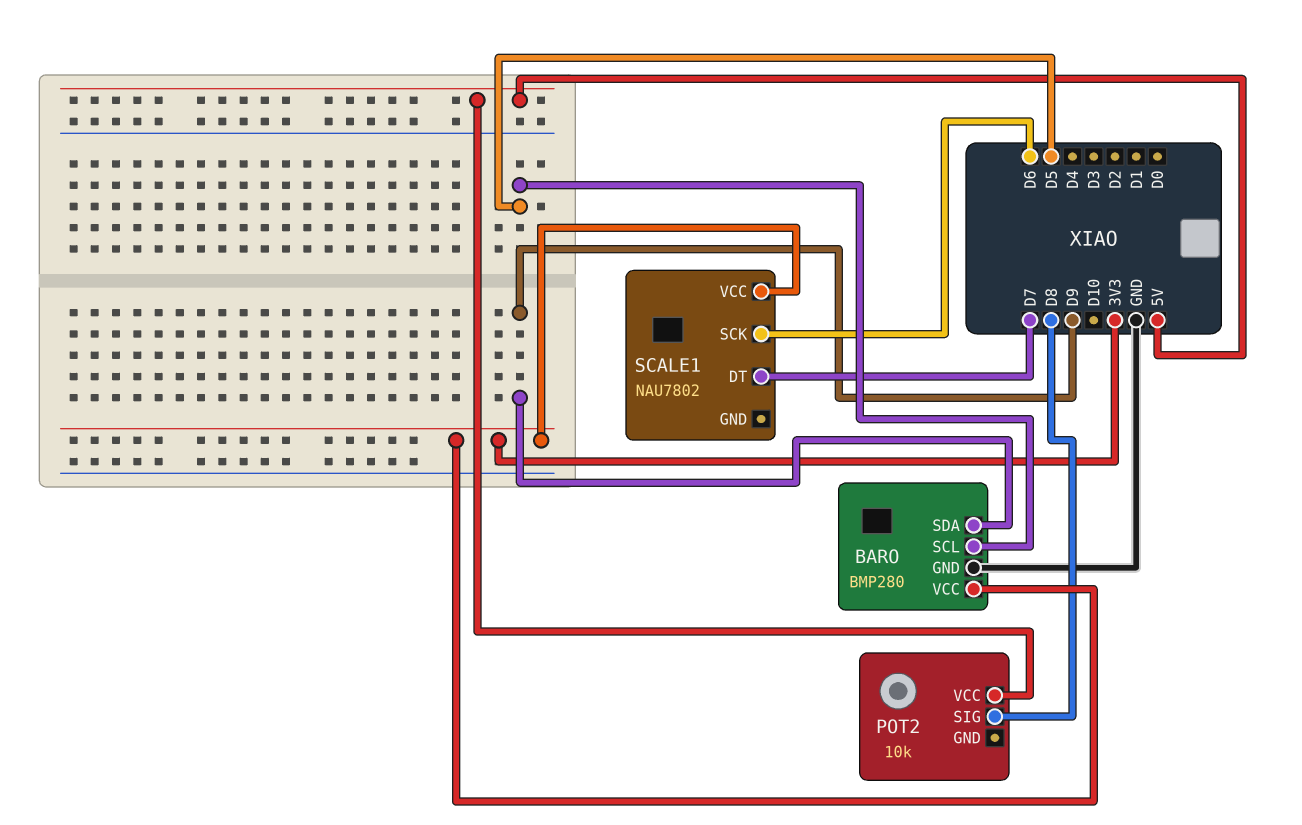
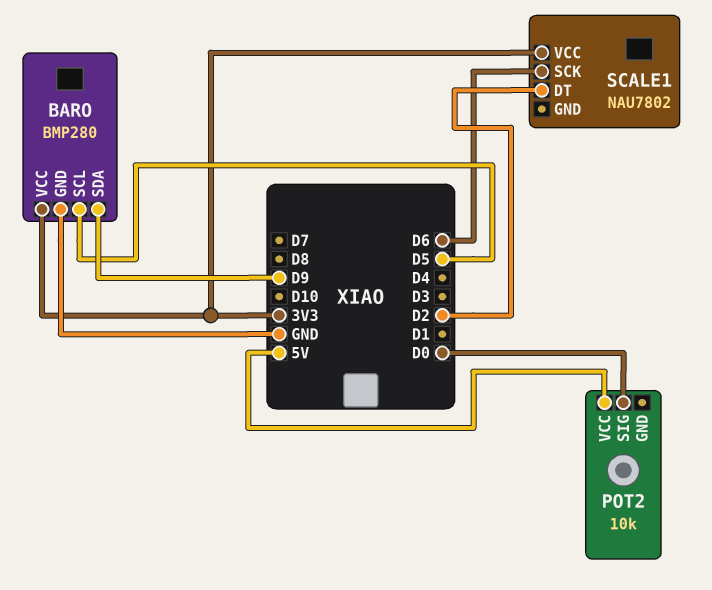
POT2 pin SIG: D8 -> D0
SCALE1 pin DT: D7 -> D2

